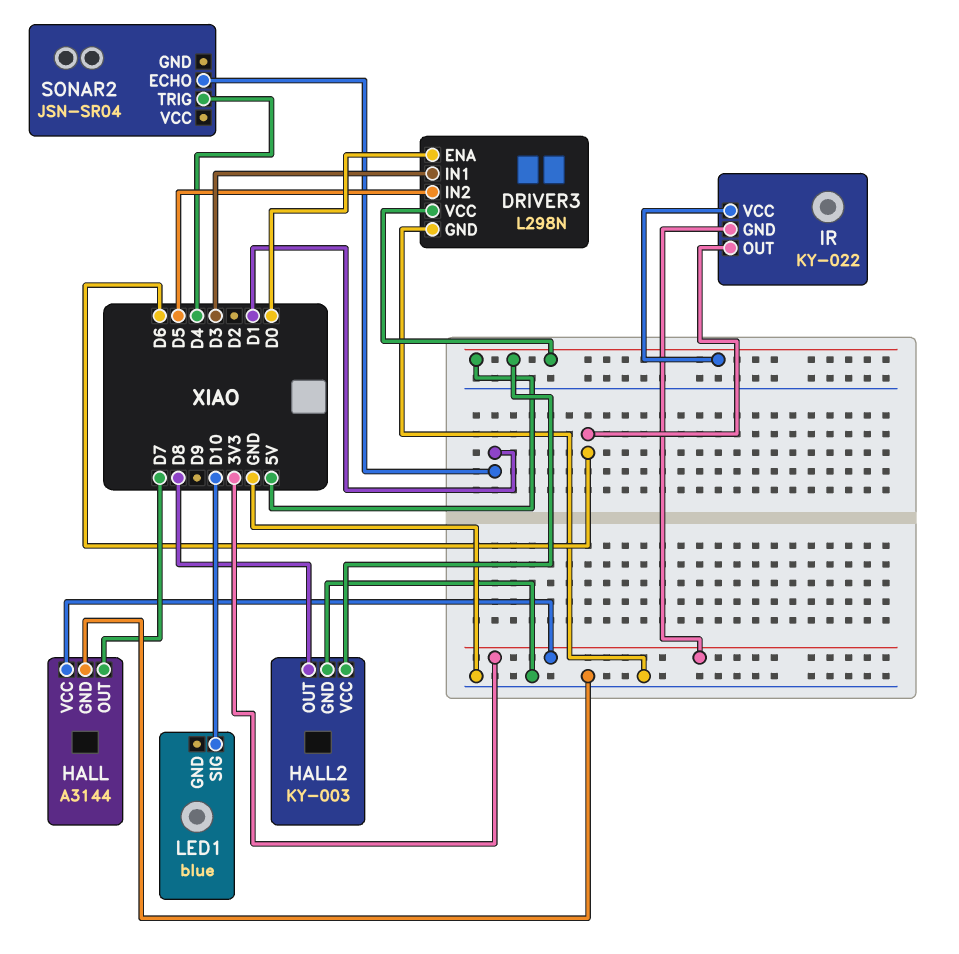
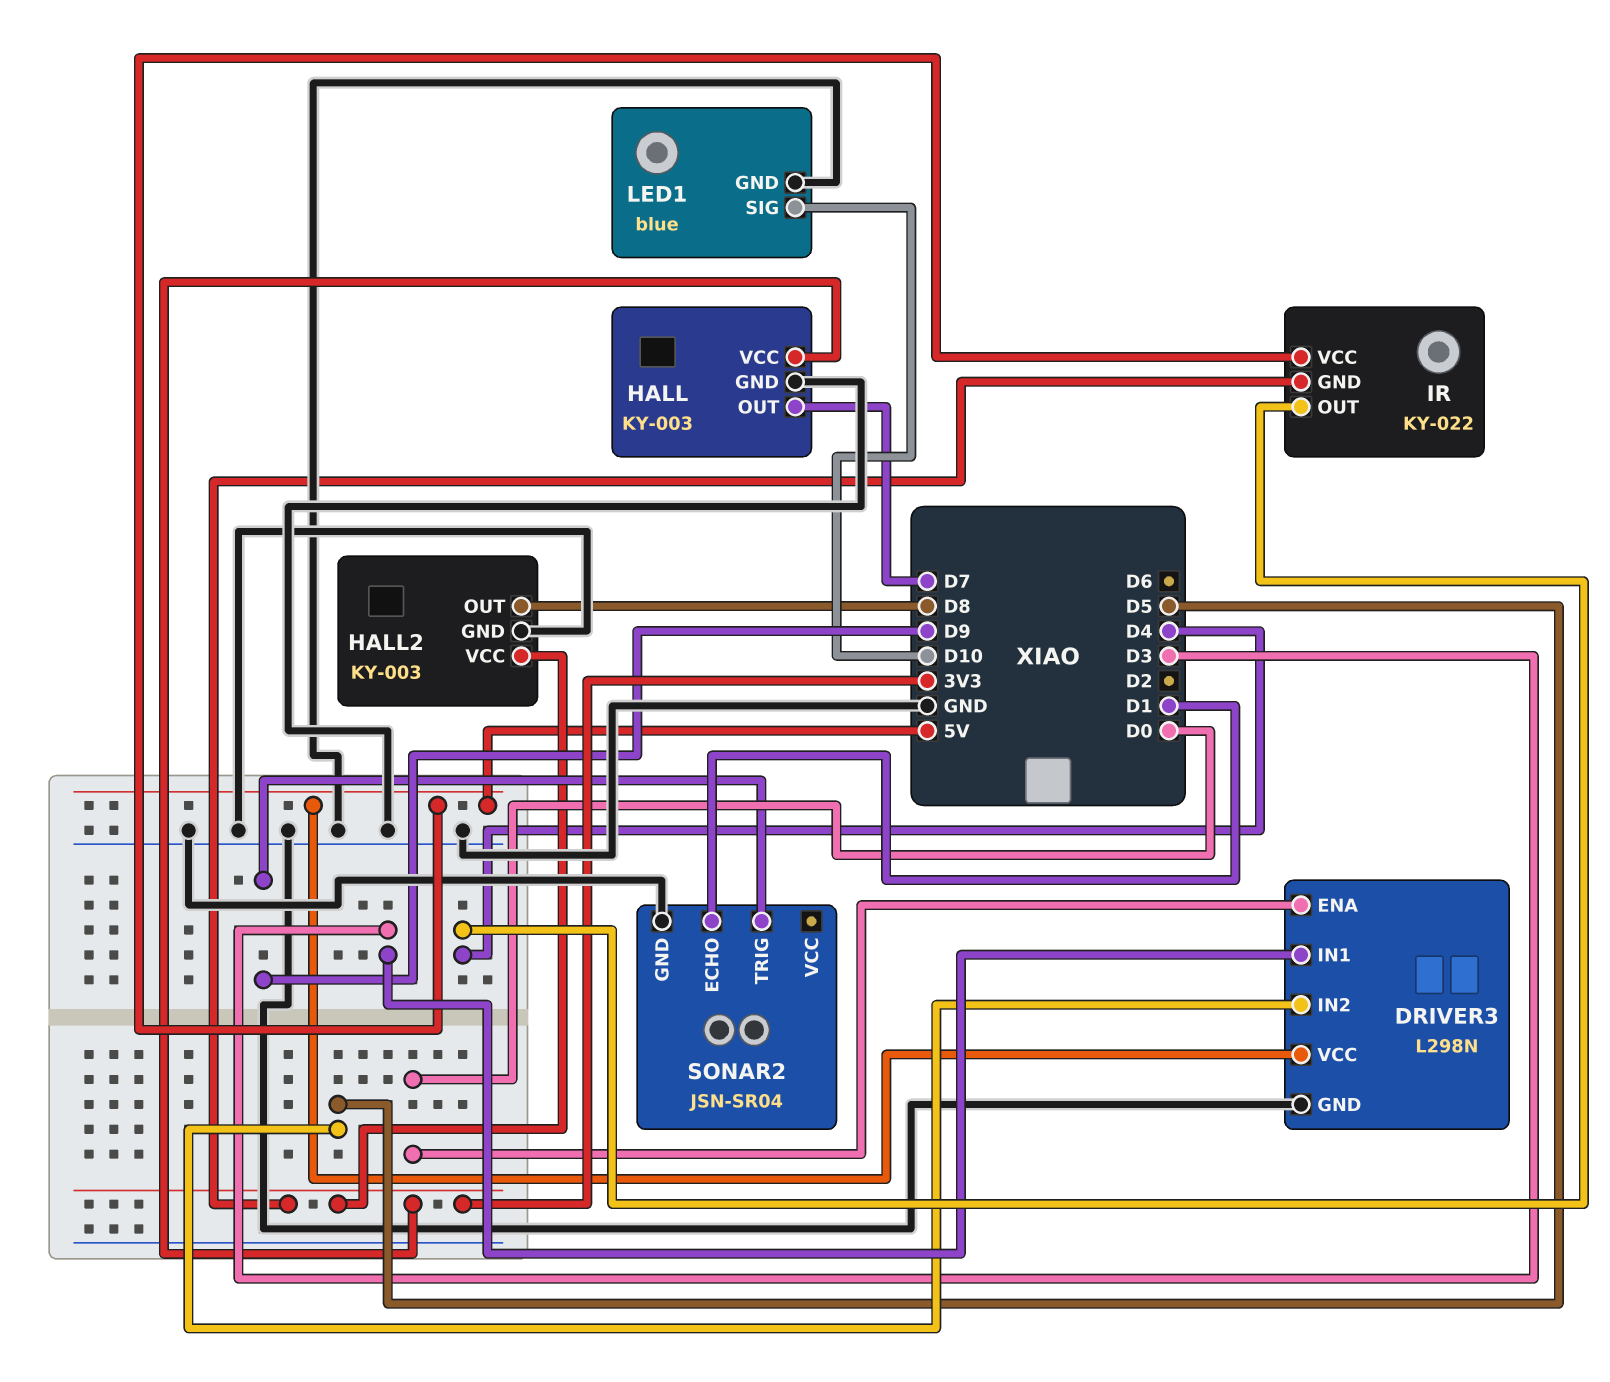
HALL: A3144 -> KY-003
HALL2 pin VCC: 5V -> 3V3
IR pin OUT: D6 -> D4
LED1 pin GND: none -> GND
SONAR2 pin GND: none -> GND
SONAR2 pin TRIG: D4 -> D9

